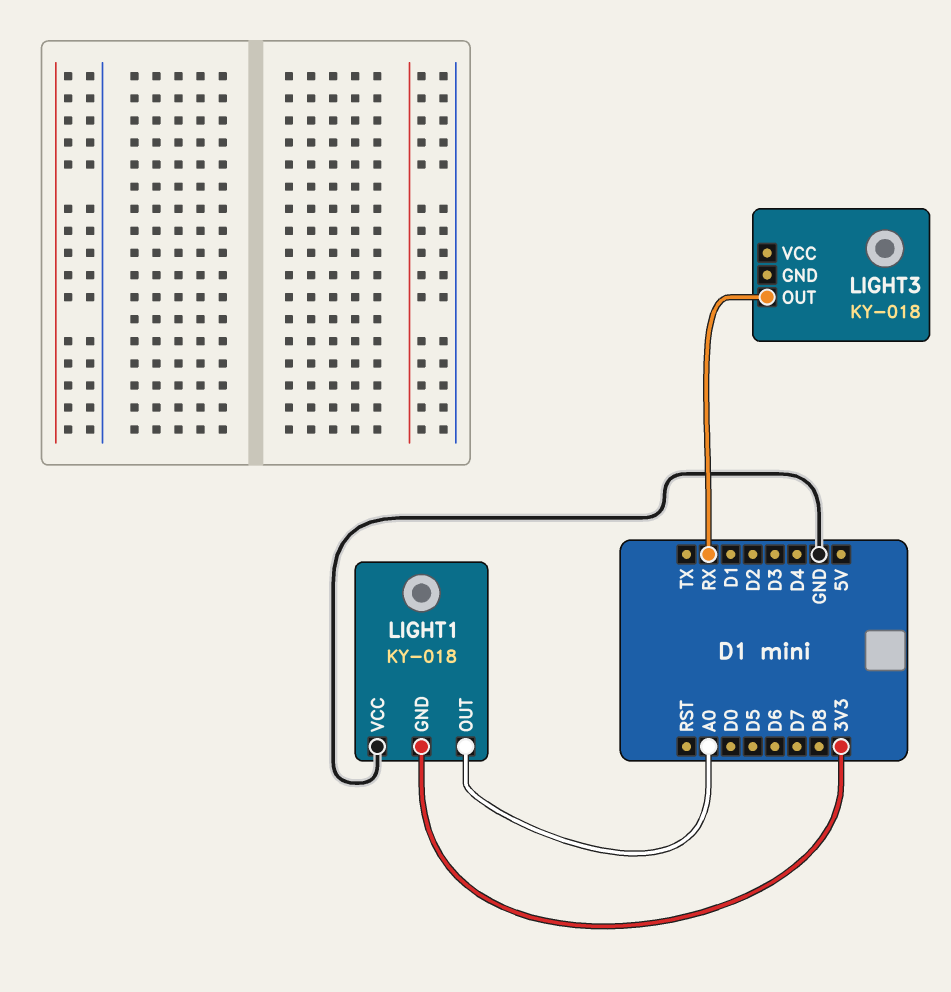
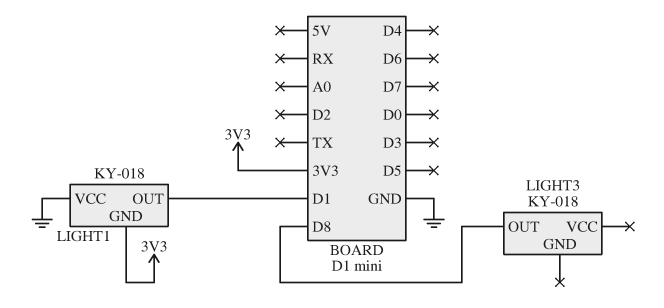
LIGHT1 pin OUT: A0 -> D1
LIGHT3 pin OUT: RX -> D8

